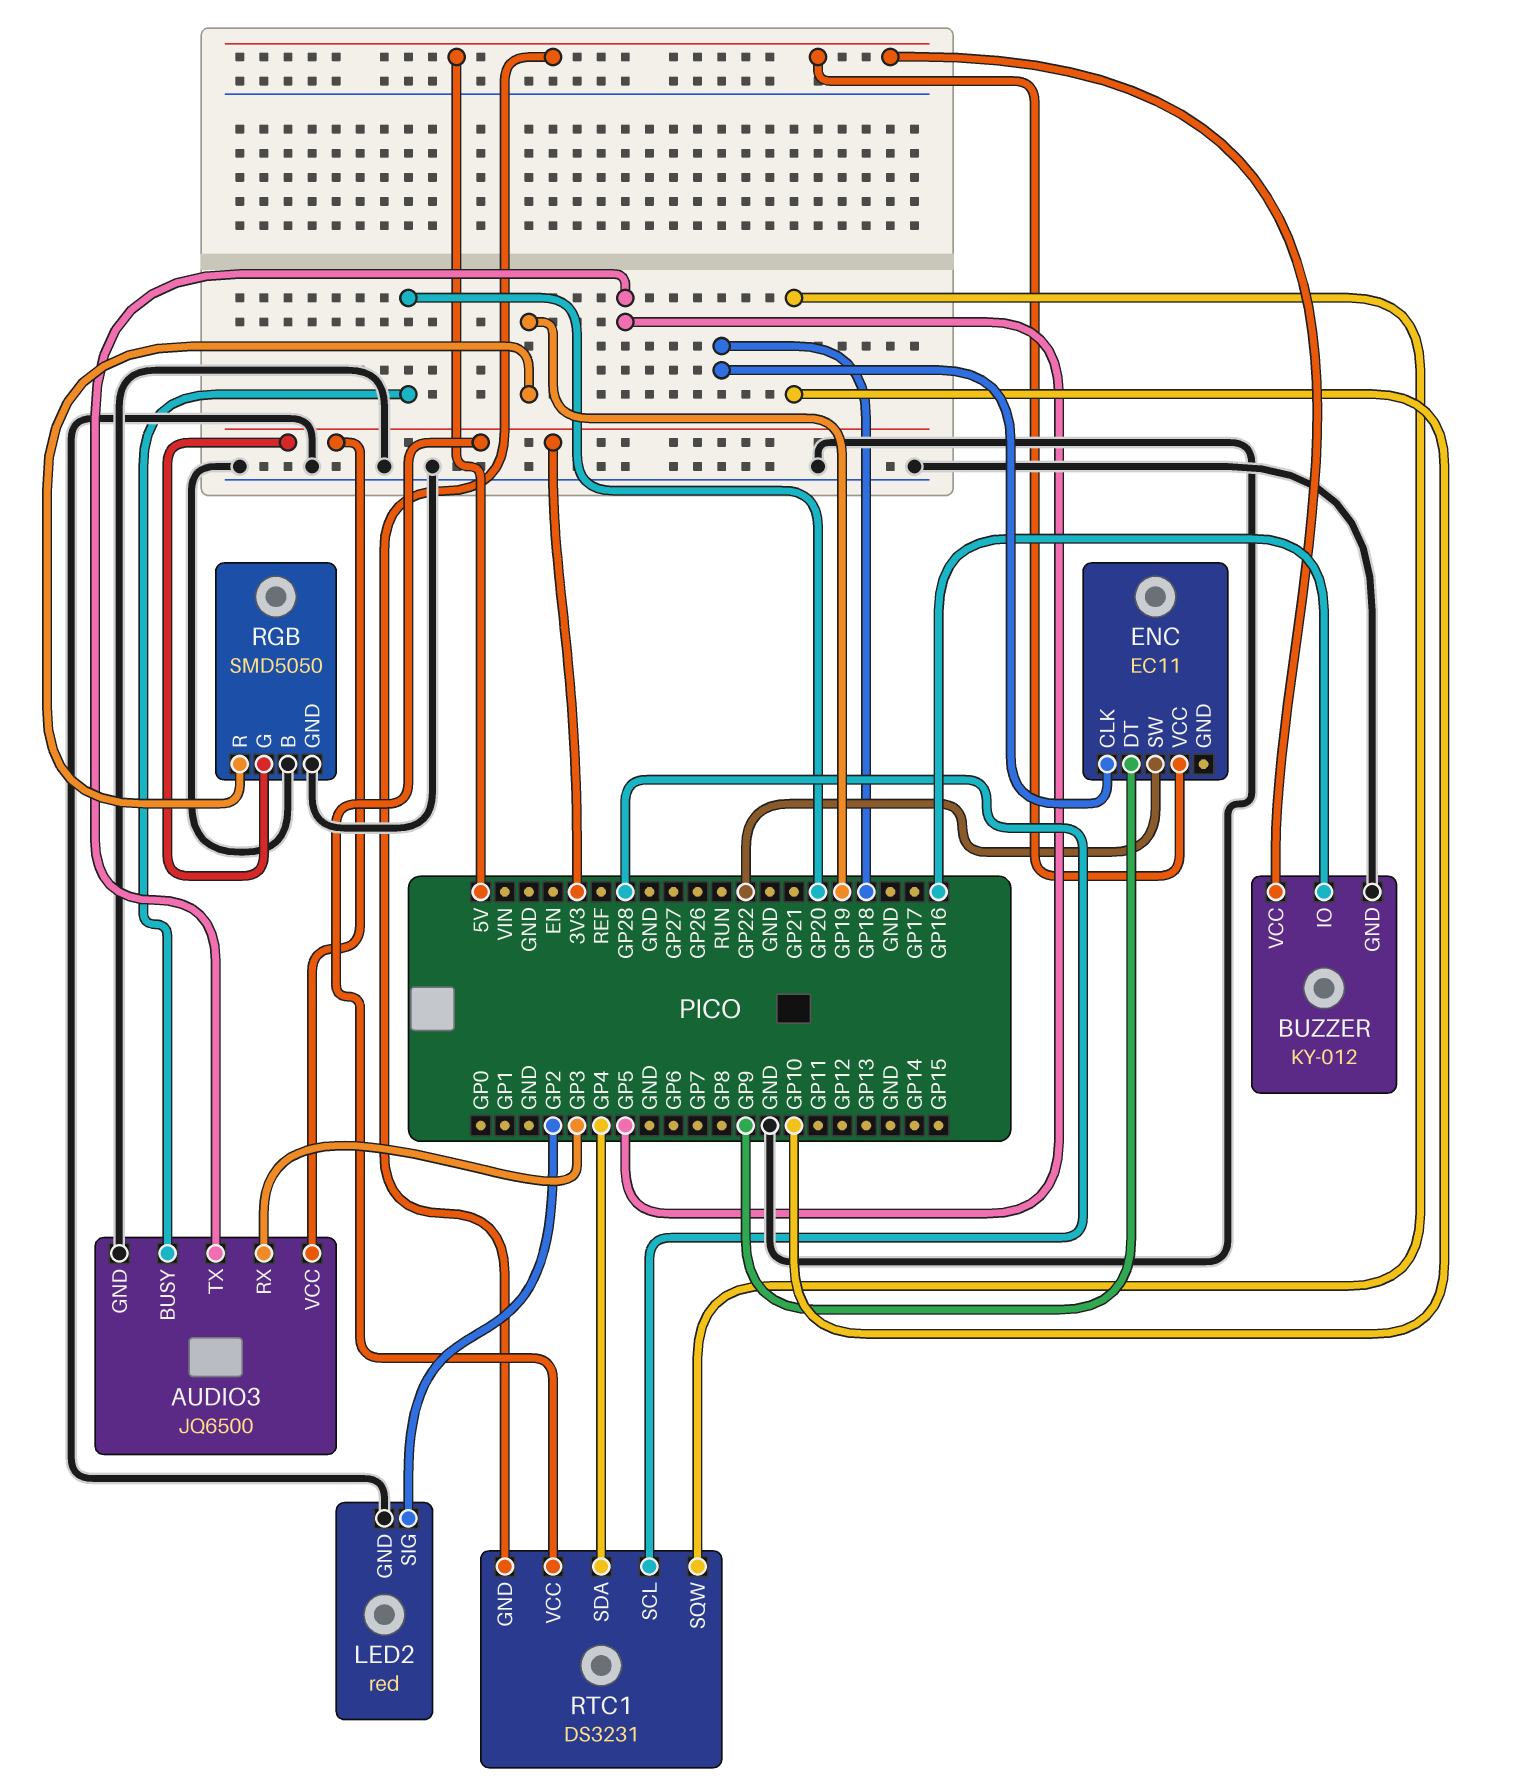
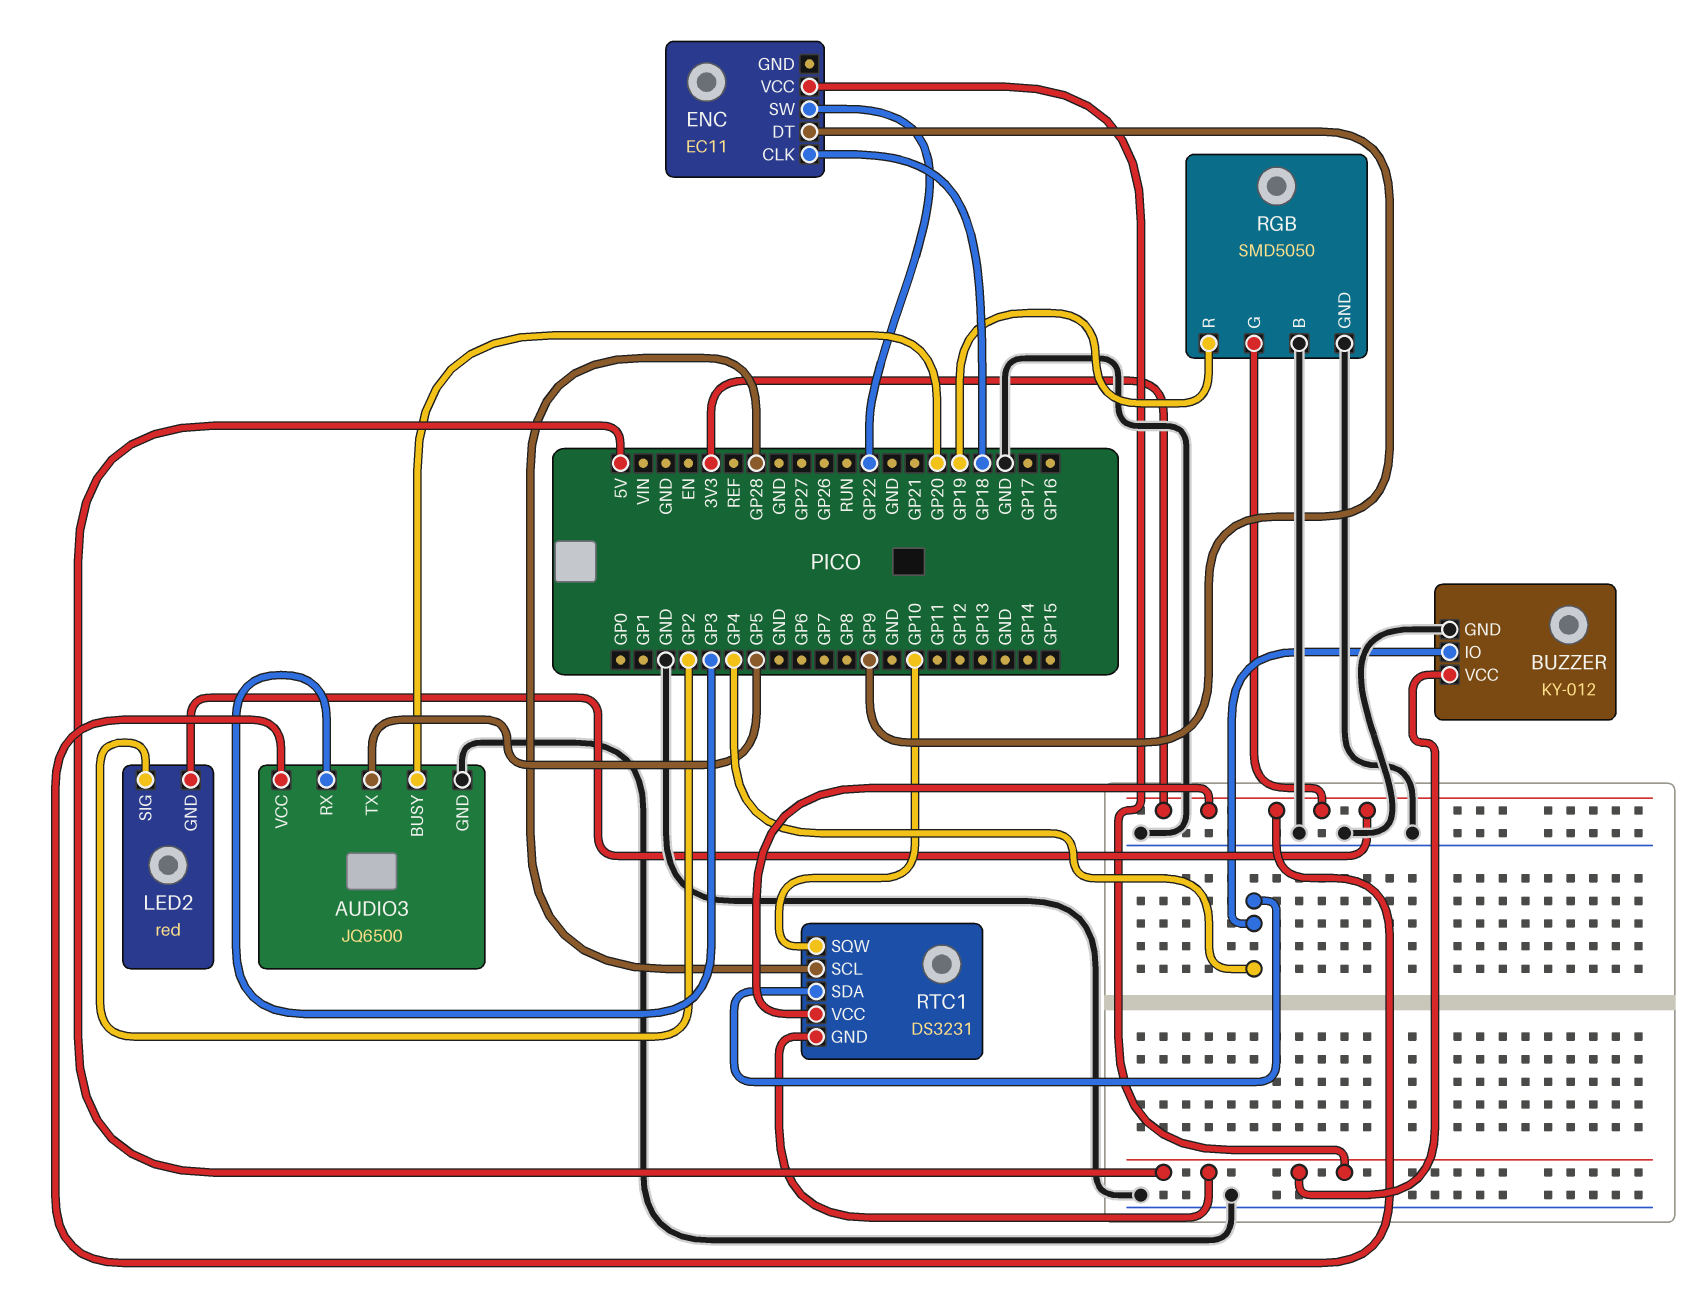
BUZZER pin IO: GP16 -> GP4
LED2 pin GND: GND -> 3V3

